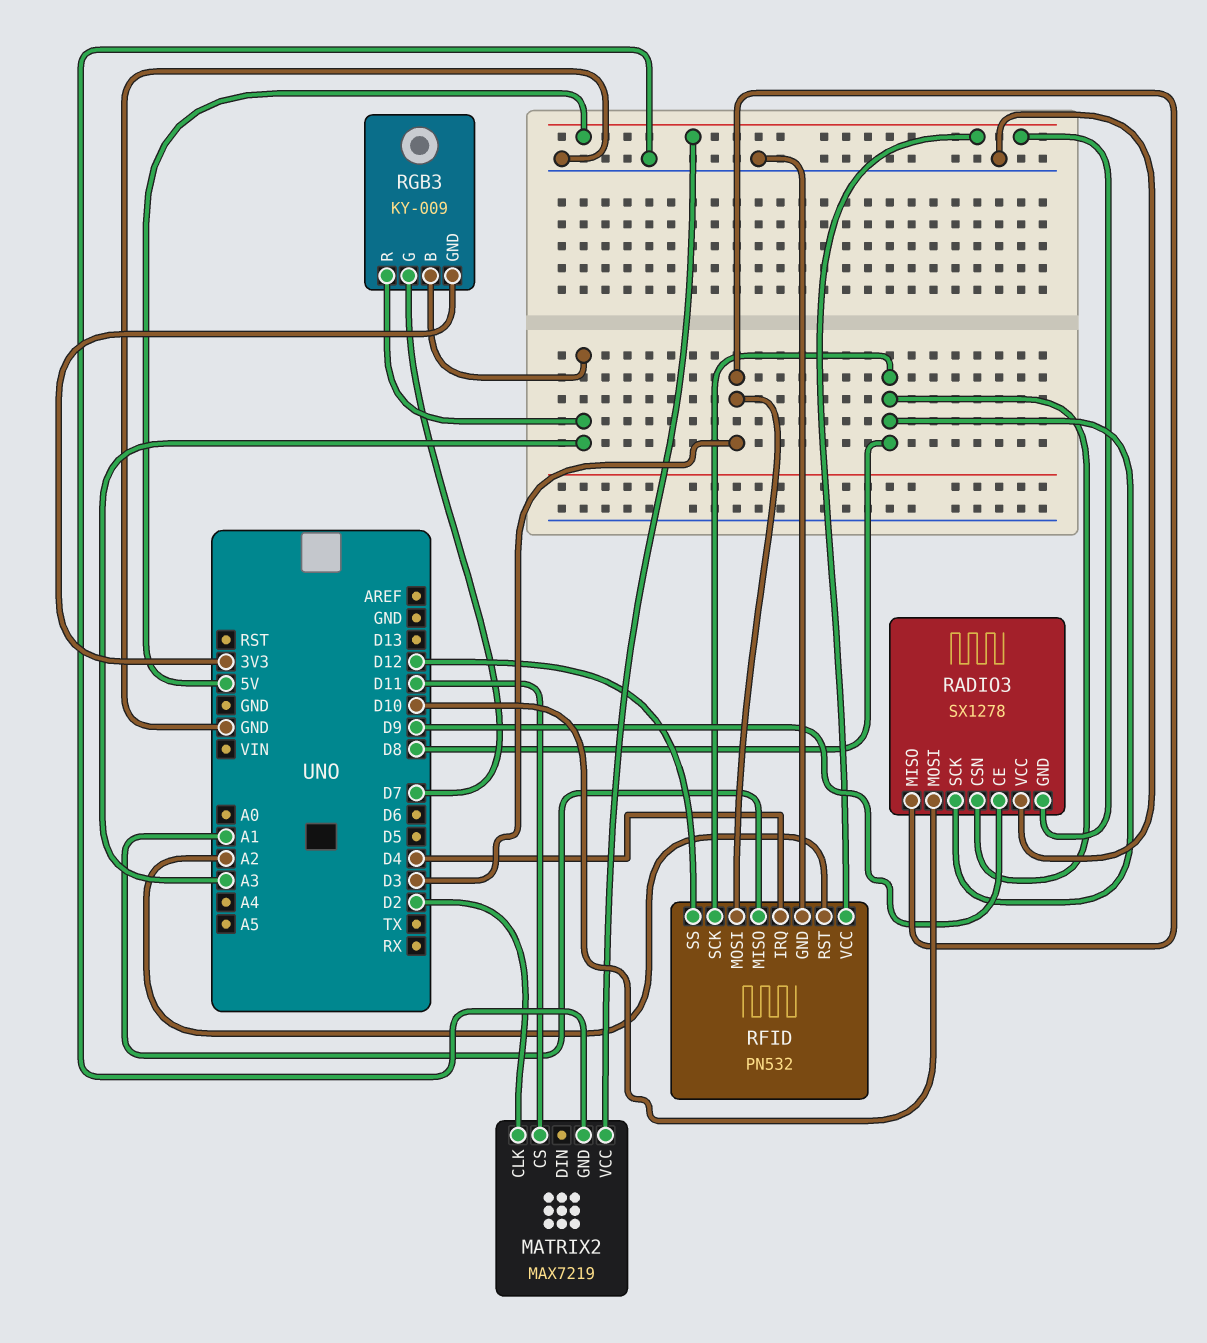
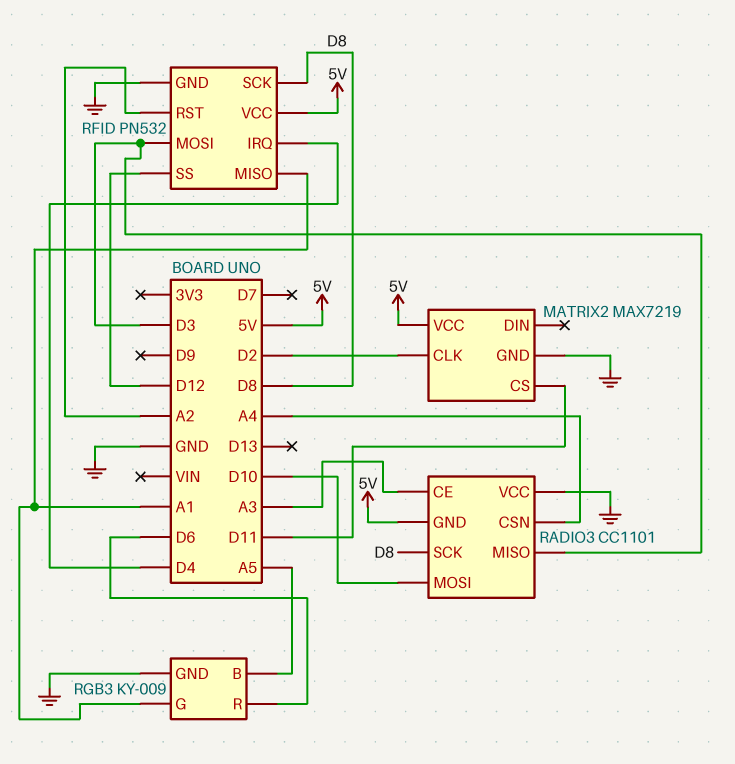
RADIO3: SX1278 -> CC1101
RADIO3 pin CE: D9 -> A3
RADIO3 pin CSN: D8 -> A4
RGB3 pin B: A3 -> A5
RGB3 pin G: D7 -> A1
RGB3 pin GND: 3V3 -> GND
RGB3 pin R: A3 -> D6

